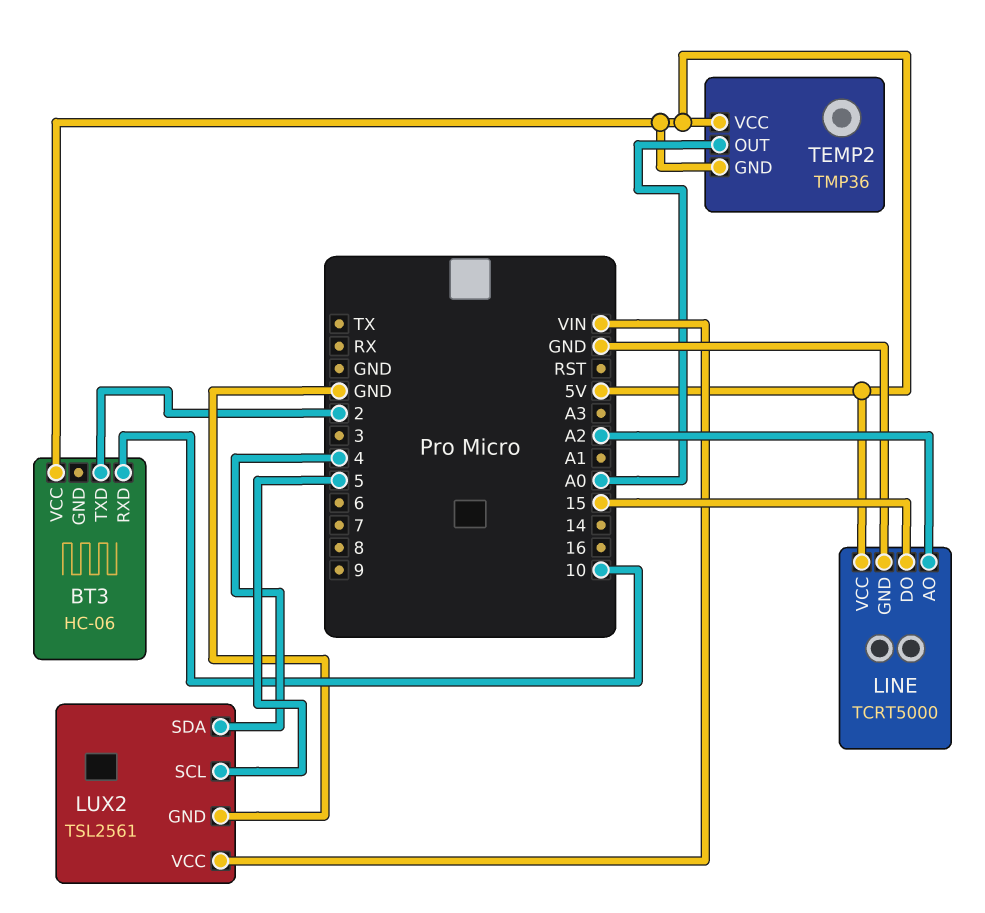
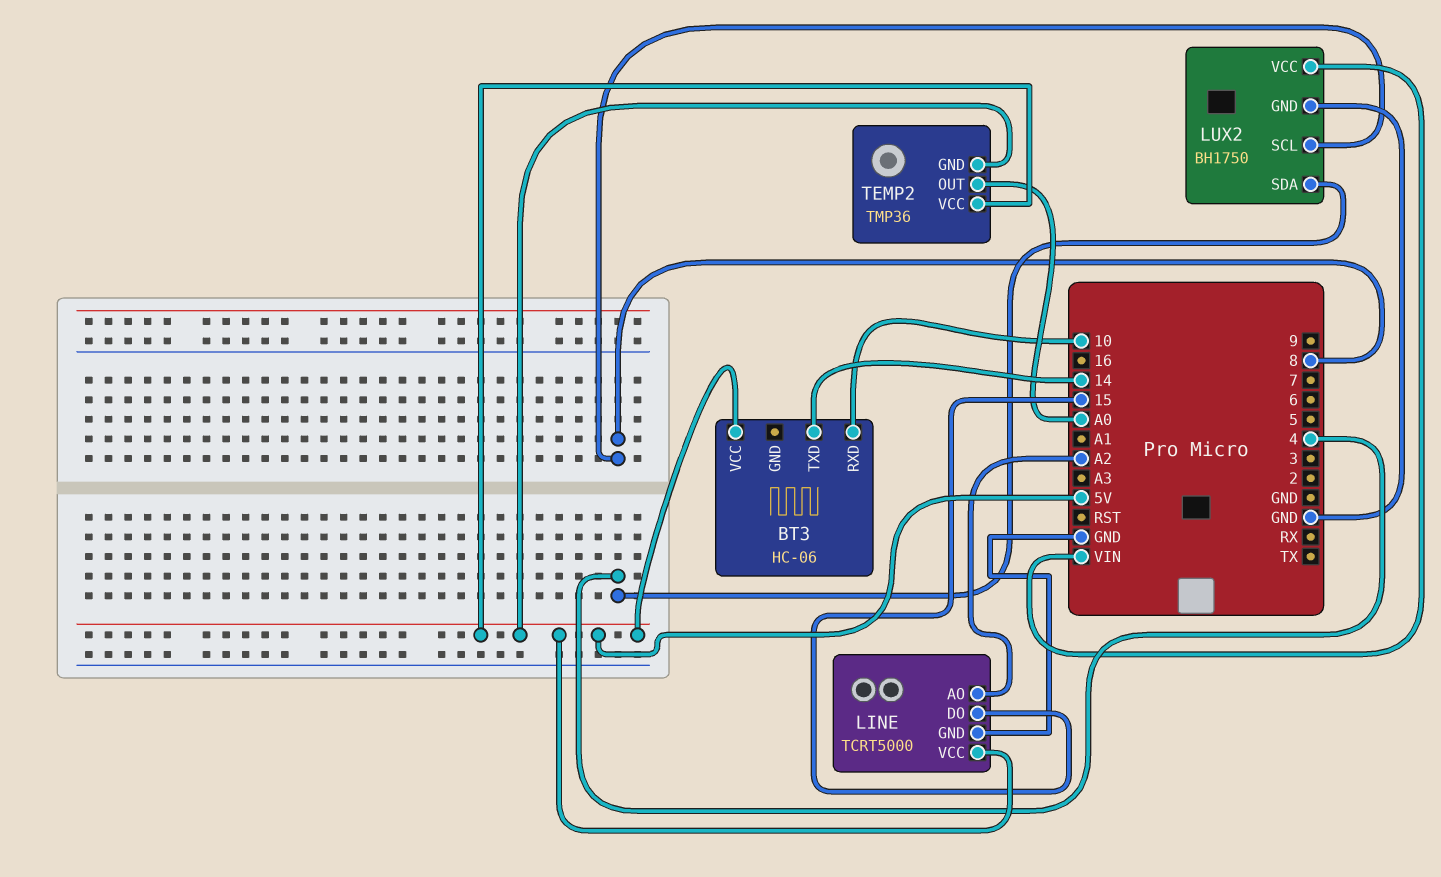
BT3 pin TXD: 2 -> 14
LUX2: TSL2561 -> BH1750
LUX2 pin SCL: 5 -> 8

